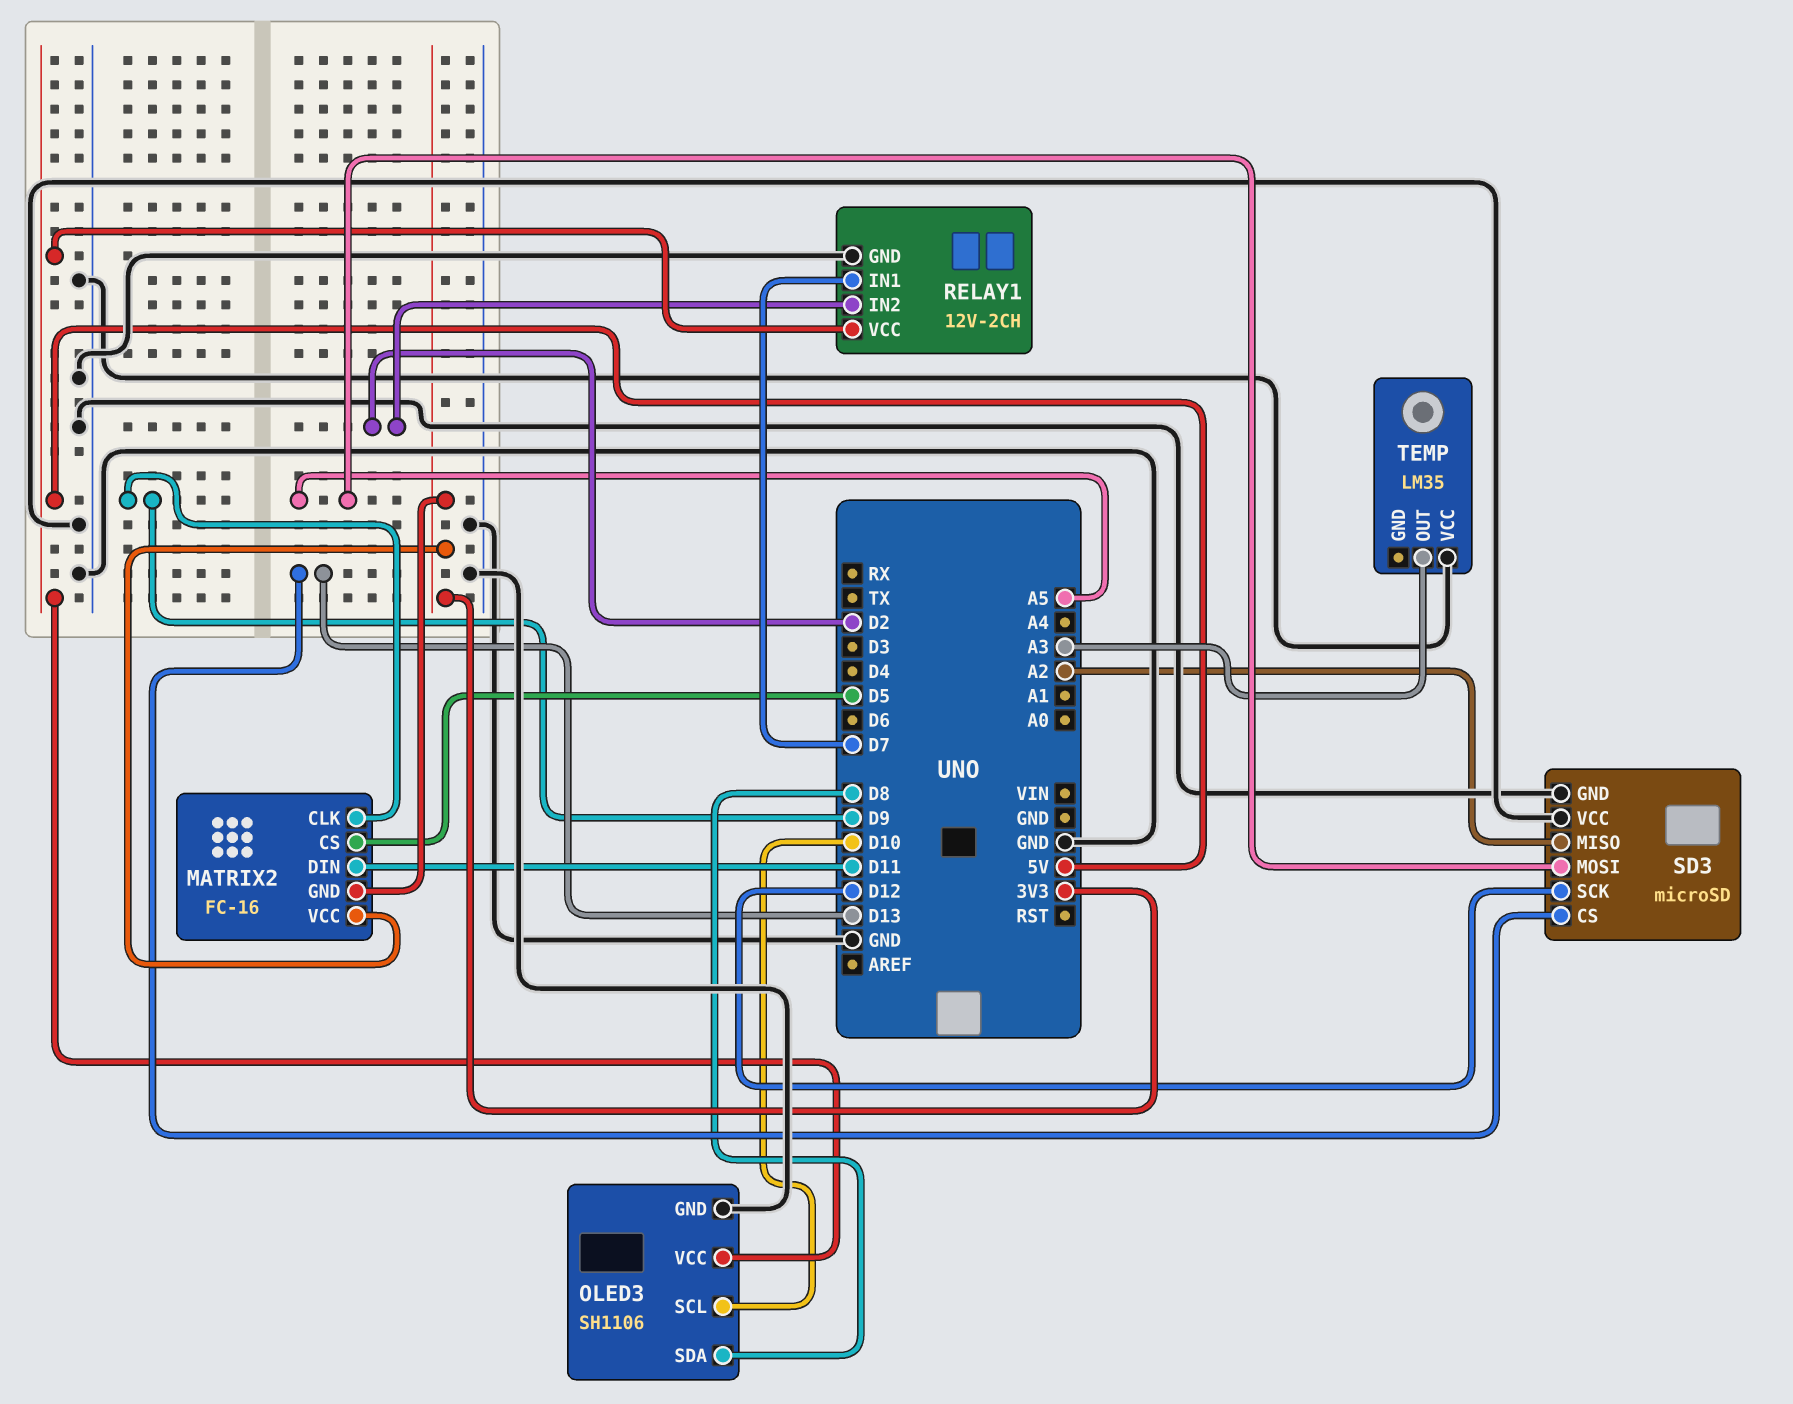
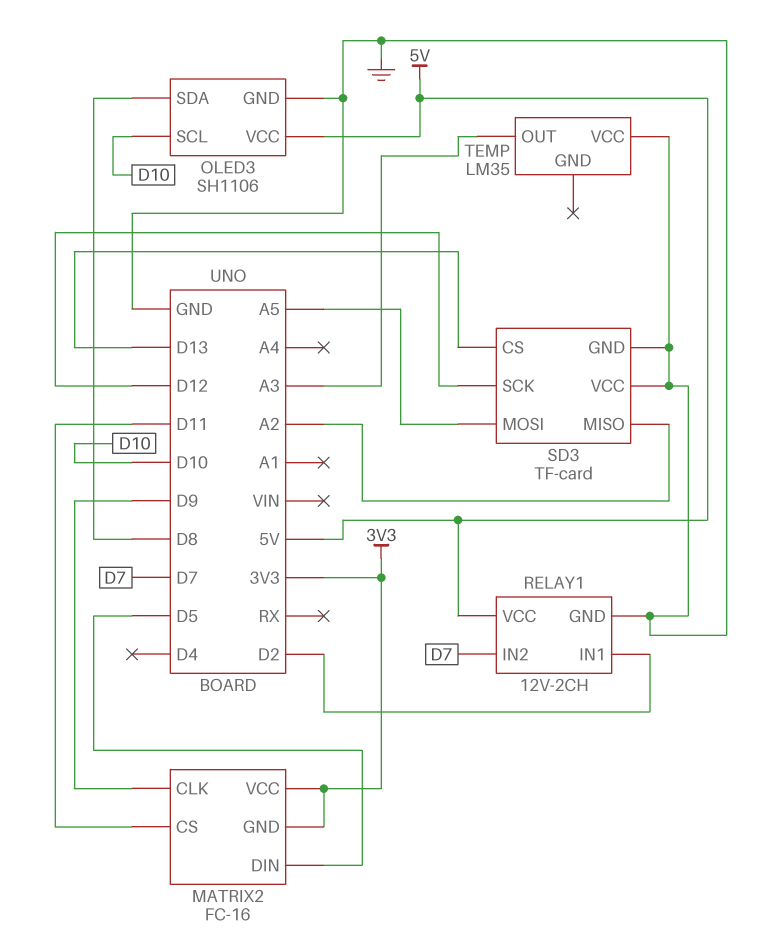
MATRIX2 pin CS: D5 -> D11
MATRIX2 pin DIN: D11 -> D5
RELAY1 pin IN1: D7 -> D2
RELAY1 pin IN2: D2 -> D7
SD3: microSD -> TF-card

